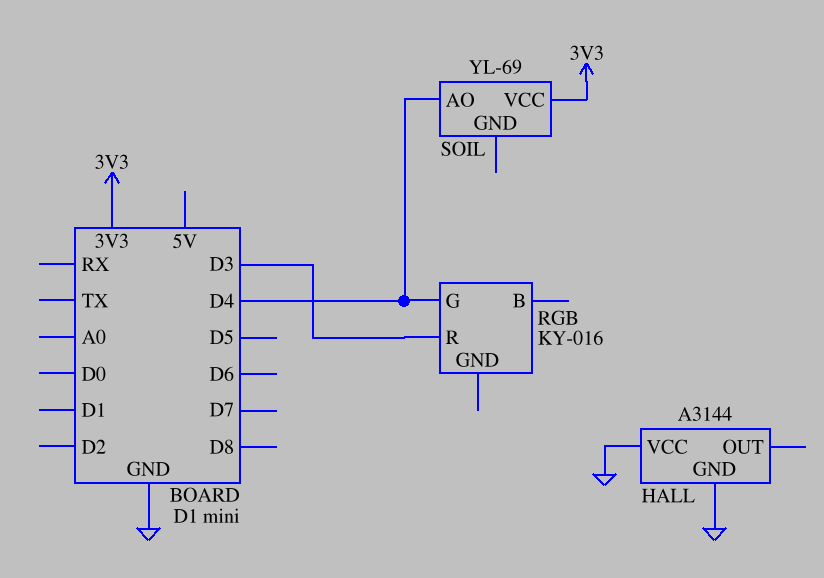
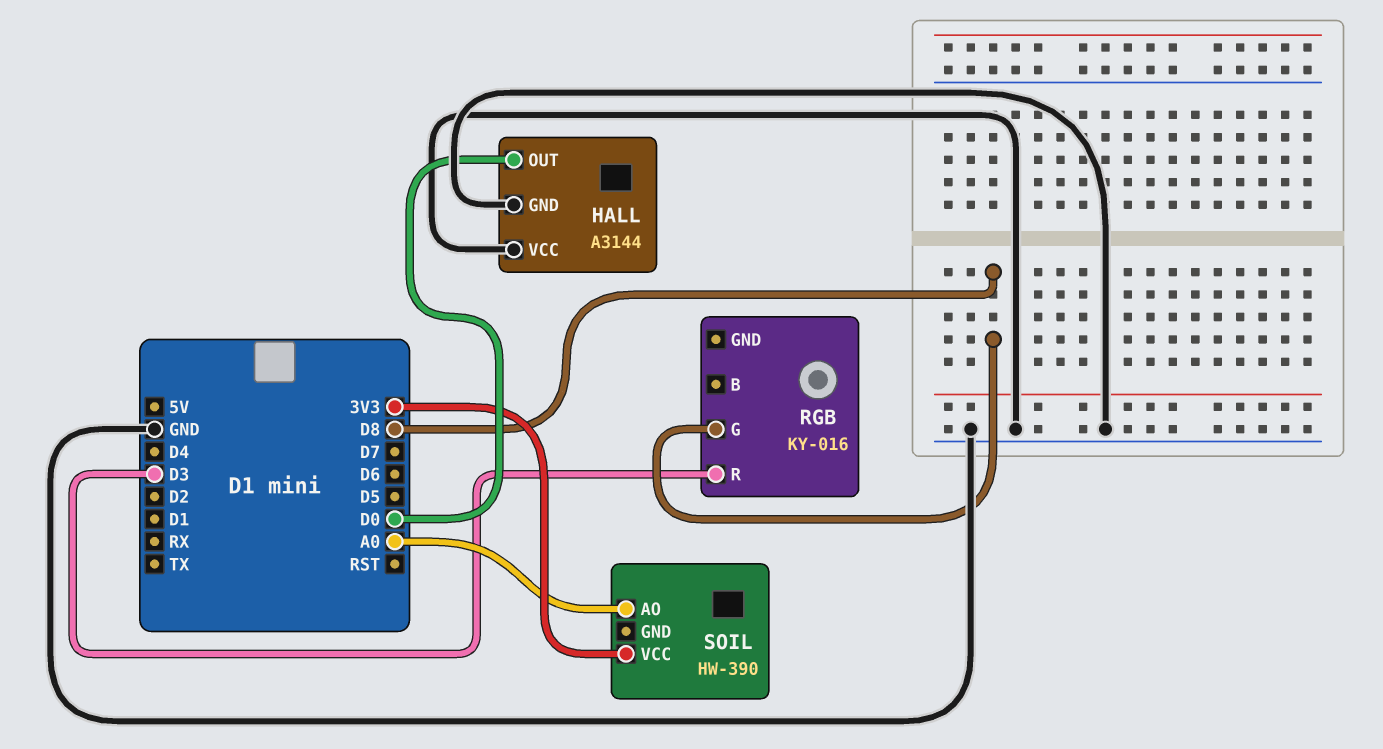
HALL pin OUT: none -> D0
RGB pin G: D4 -> D8
SOIL: YL-69 -> HW-390
SOIL pin AO: D4 -> A0

